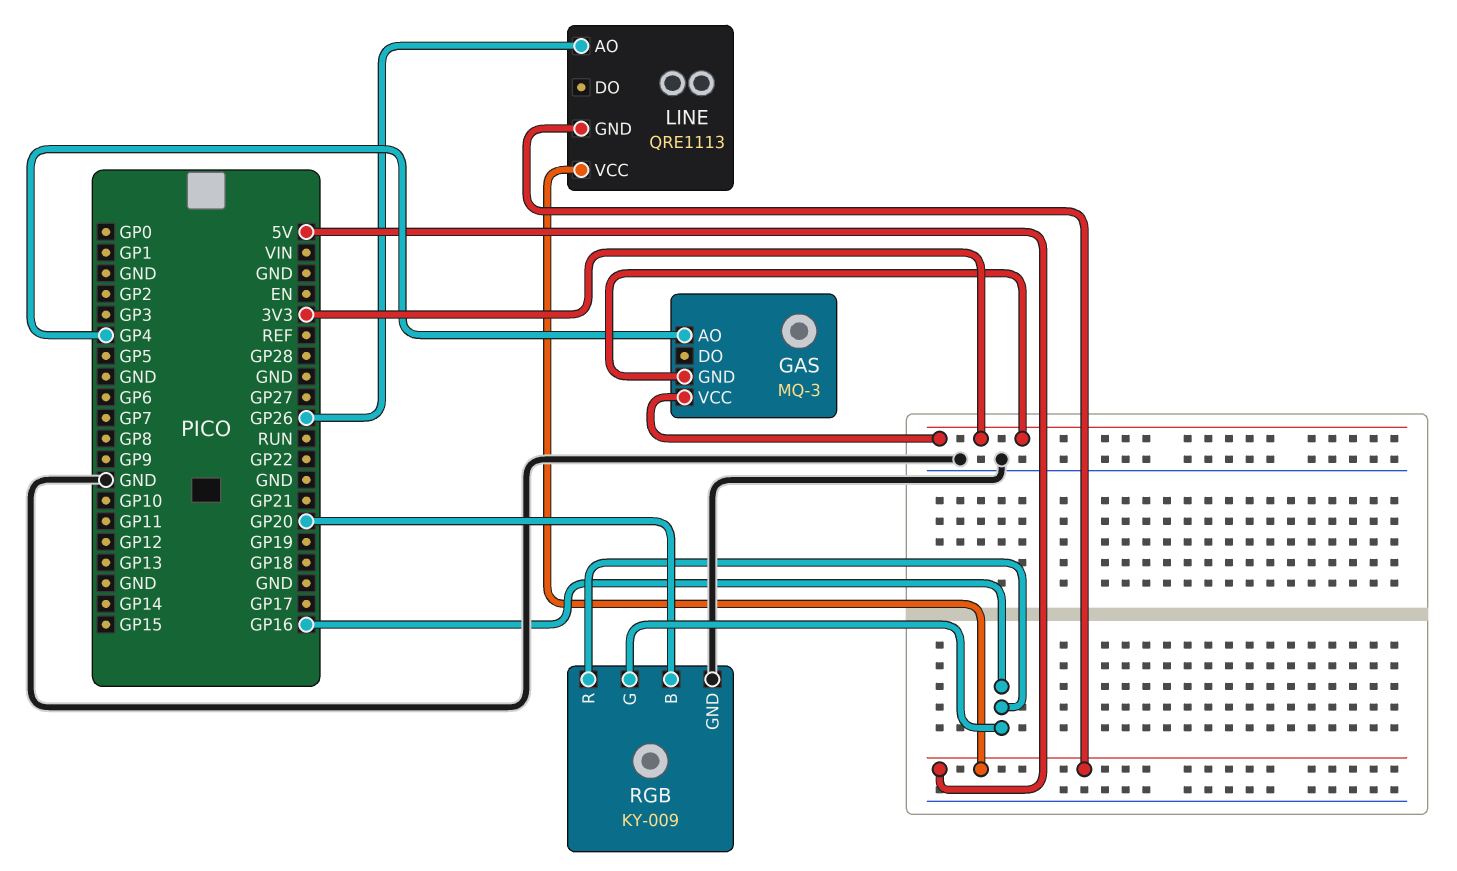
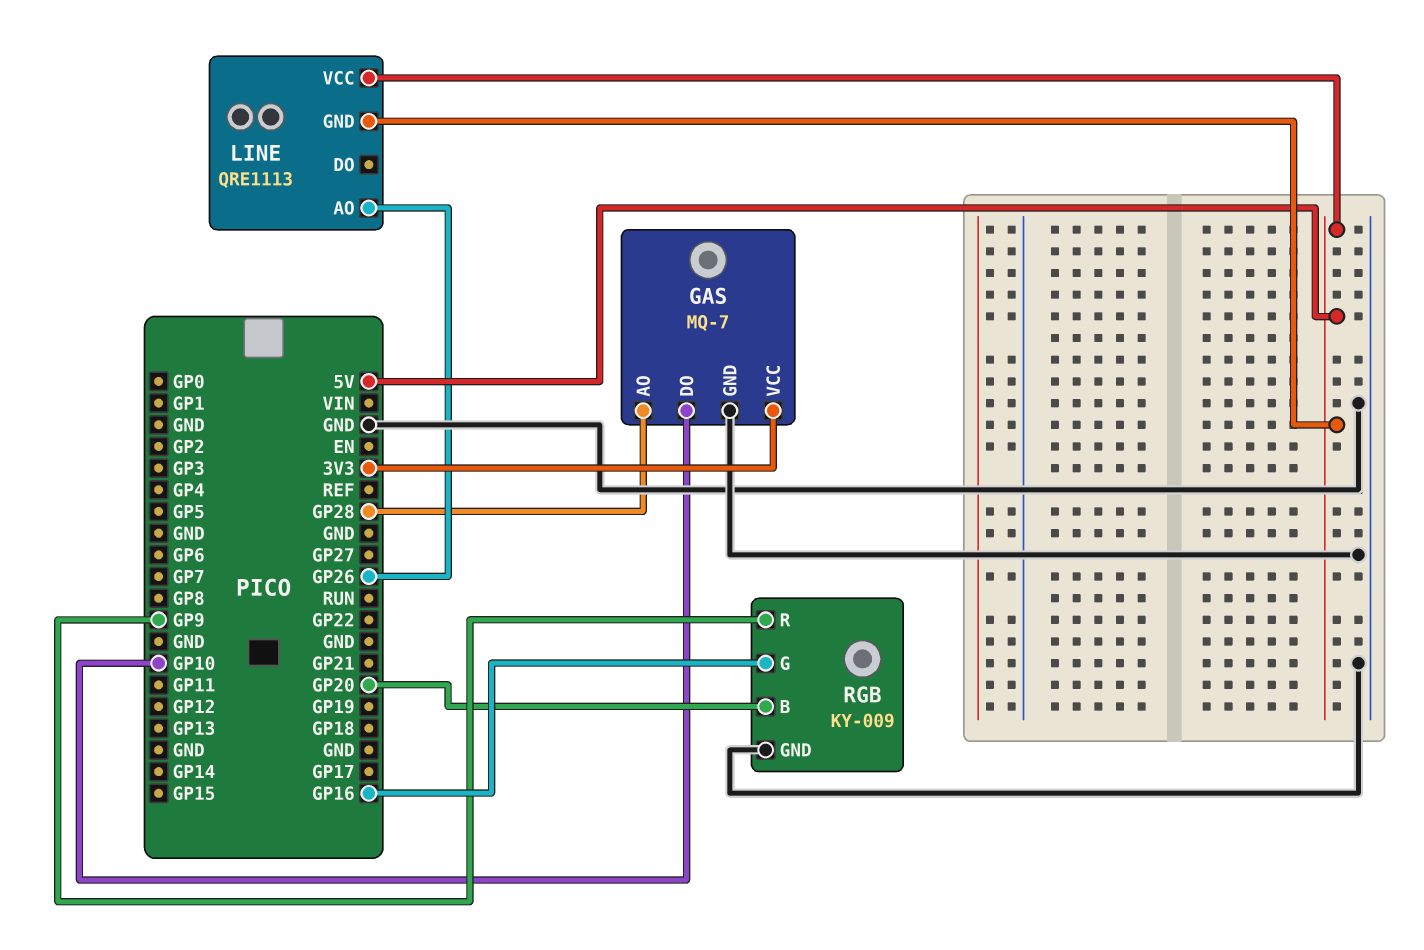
GAS: MQ-3 -> MQ-7
GAS pin AO: GP4 -> GP28
GAS pin DO: none -> GP10
GAS pin GND: 3V3 -> GND
RGB pin R: GP16 -> GP9

